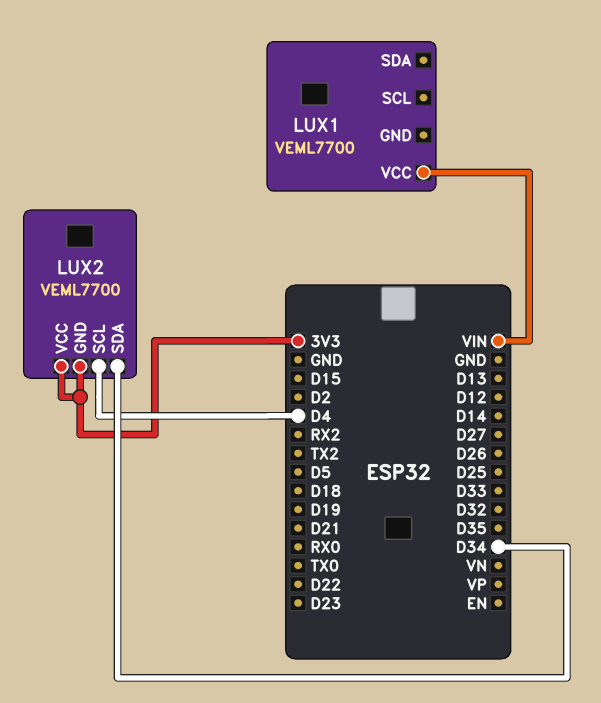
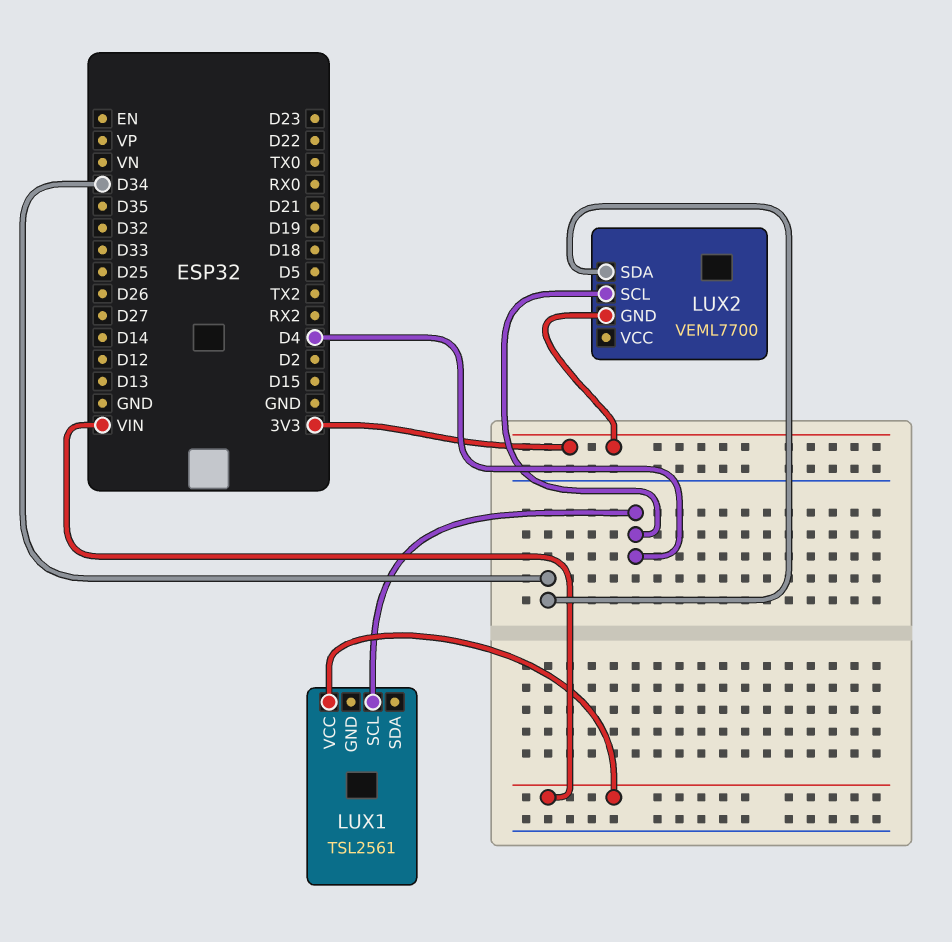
LUX1: VEML7700 -> TSL2561
LUX1 pin SCL: none -> D4
LUX2 pin VCC: 3V3 -> none

